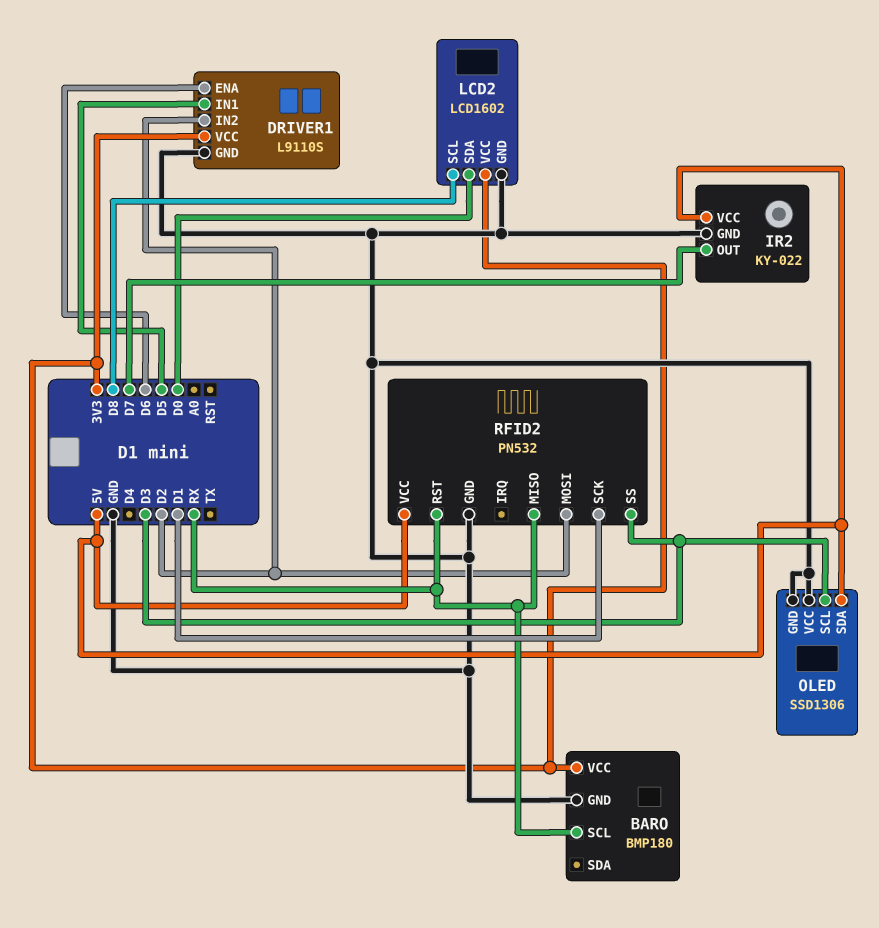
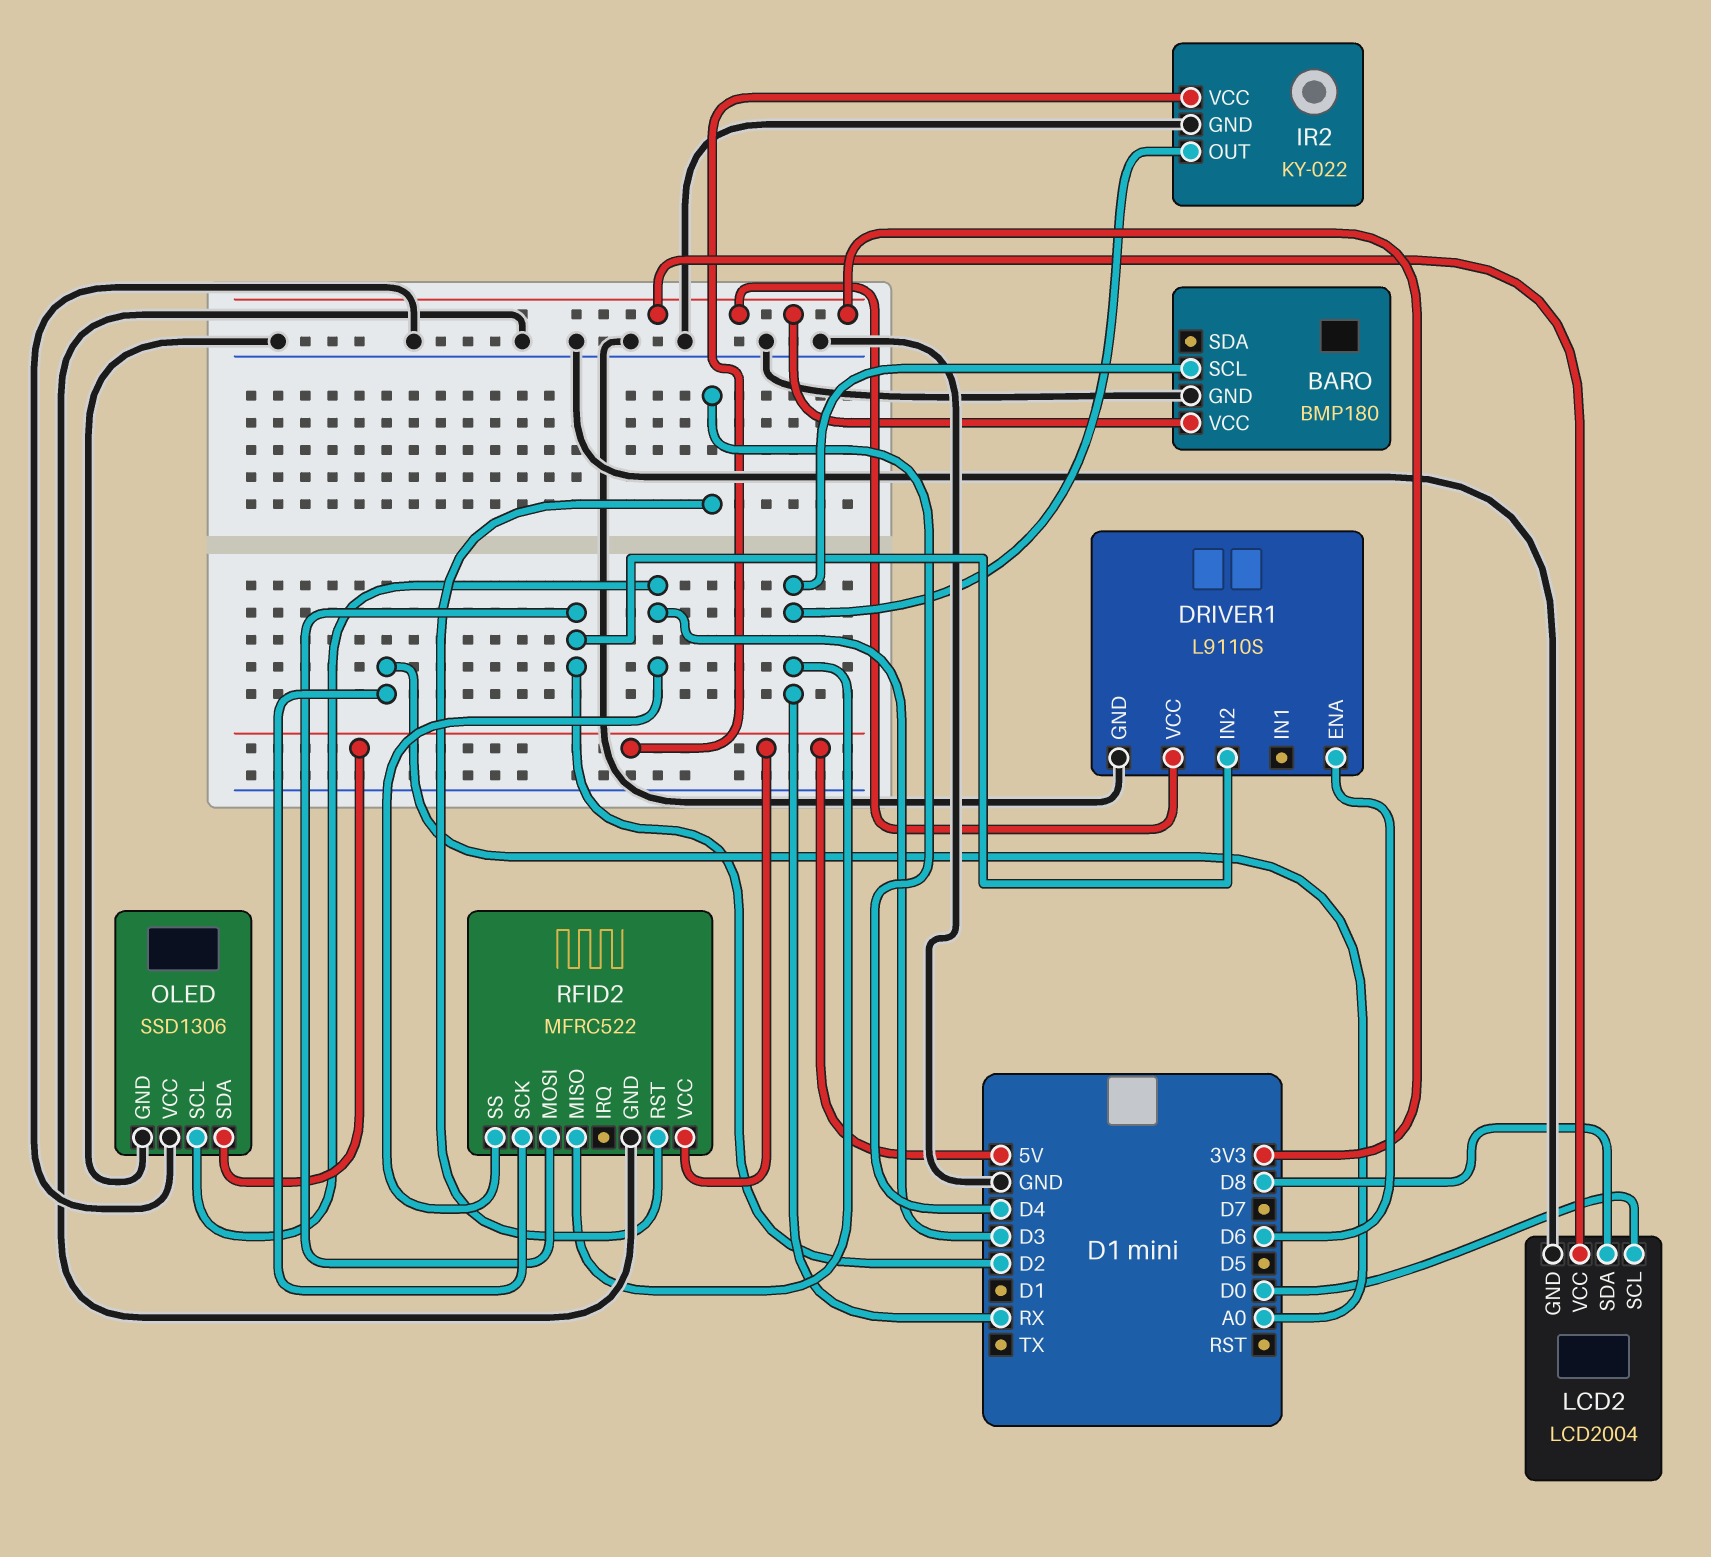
DRIVER1 pin IN1: D5 -> none
IR2 pin OUT: D7 -> RX
LCD2: LCD1602 -> LCD2004
LCD2 pin SCL: D8 -> D0
LCD2 pin SDA: D0 -> D8
RFID2: PN532 -> MFRC522
RFID2 pin RST: RX -> D4
RFID2 pin SCK: D1 -> A0

